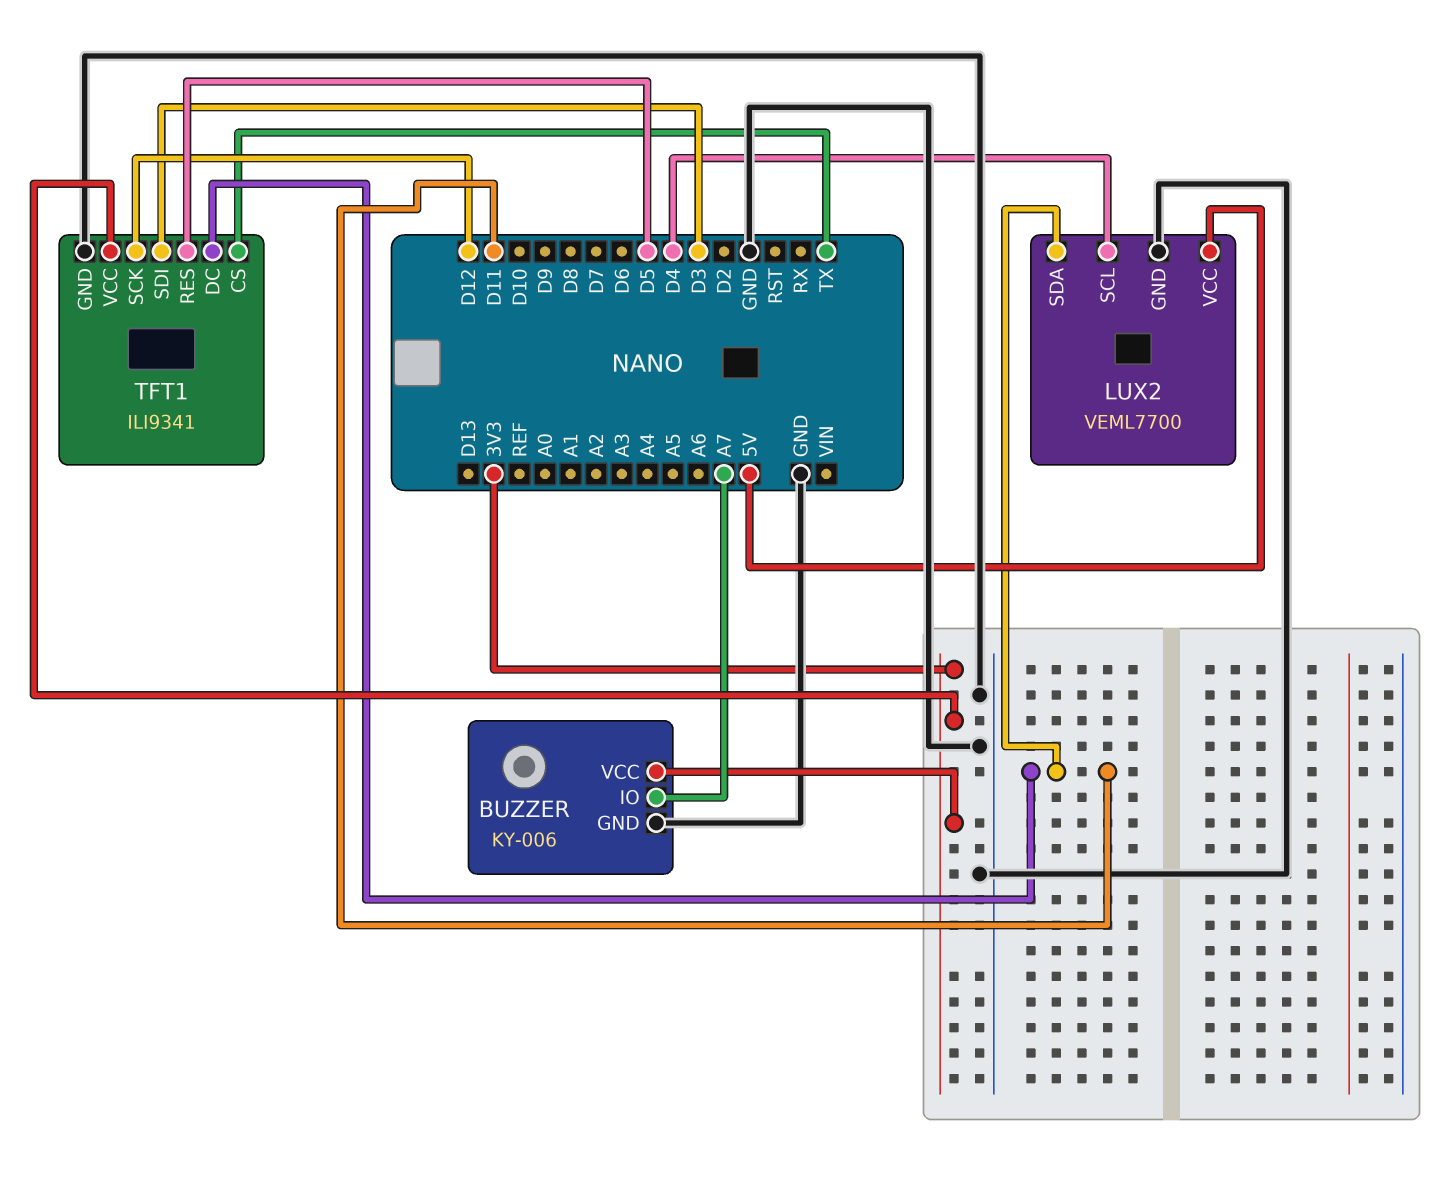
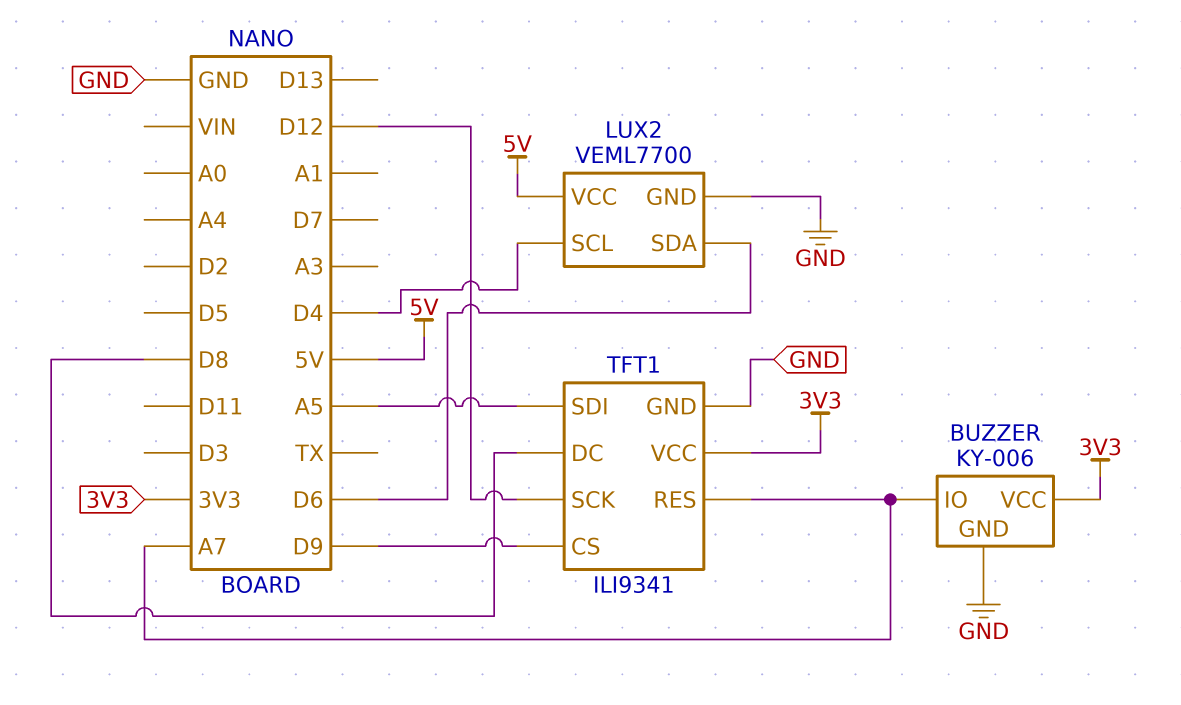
LUX2 pin SDA: D11 -> D6
TFT1 pin CS: TX -> D9
TFT1 pin DC: D11 -> D8
TFT1 pin RES: D5 -> A7
TFT1 pin SDI: D3 -> A5

